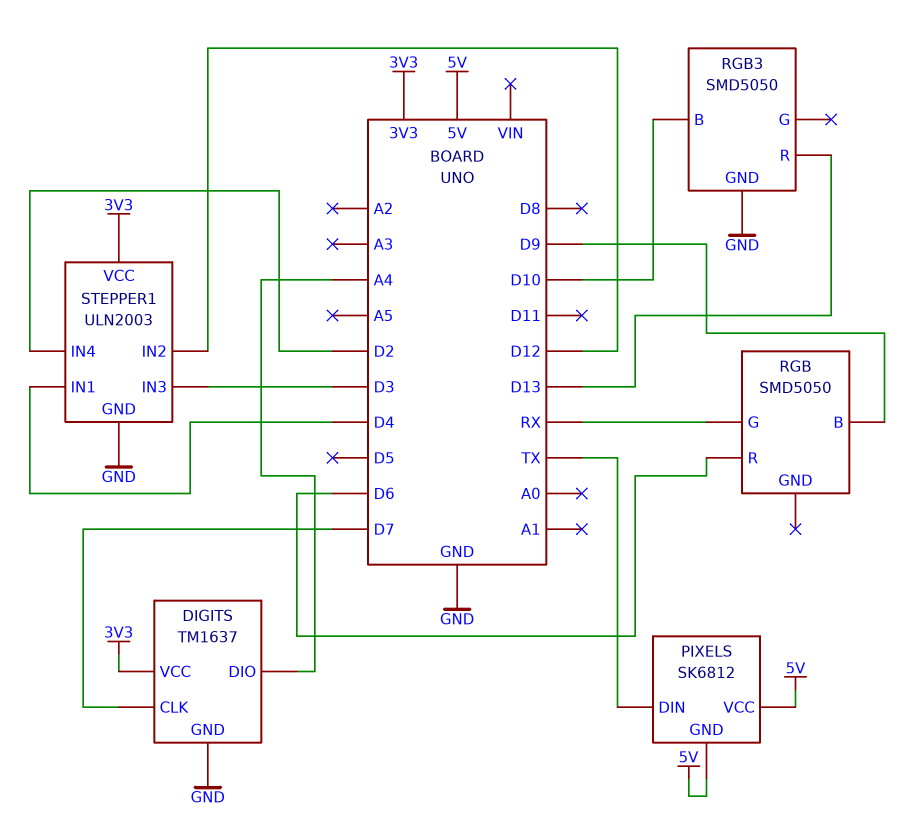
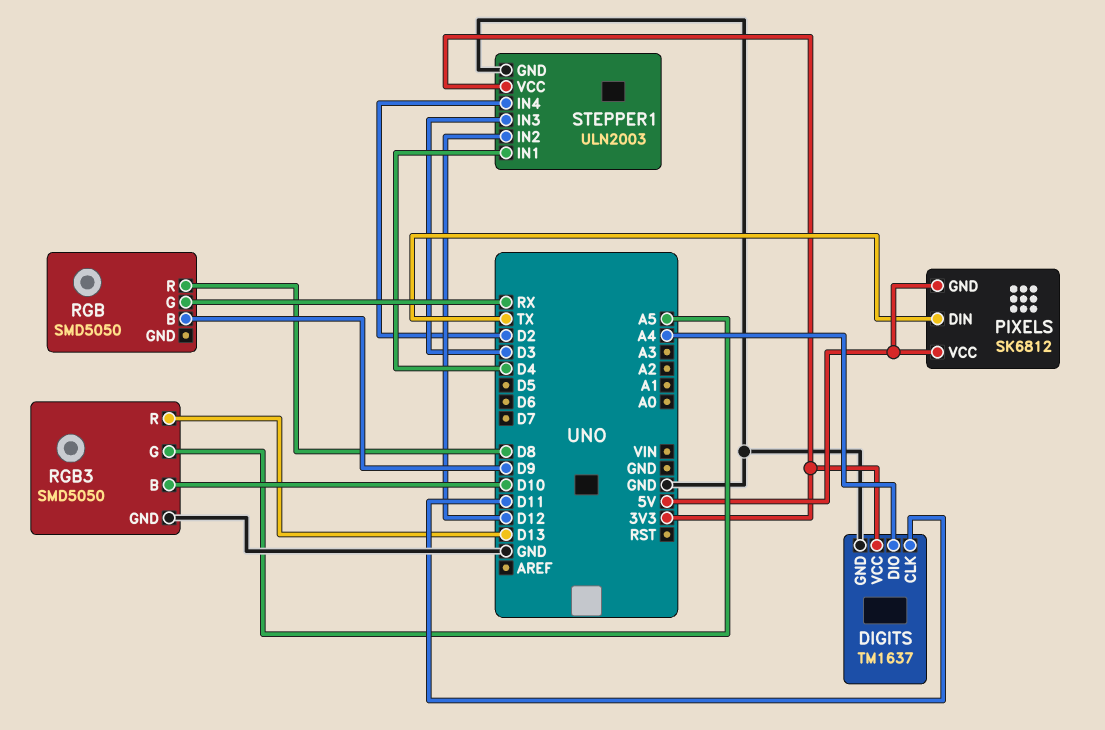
DIGITS pin CLK: D7 -> D11
RGB pin R: D6 -> D8
RGB3 pin G: none -> A5

